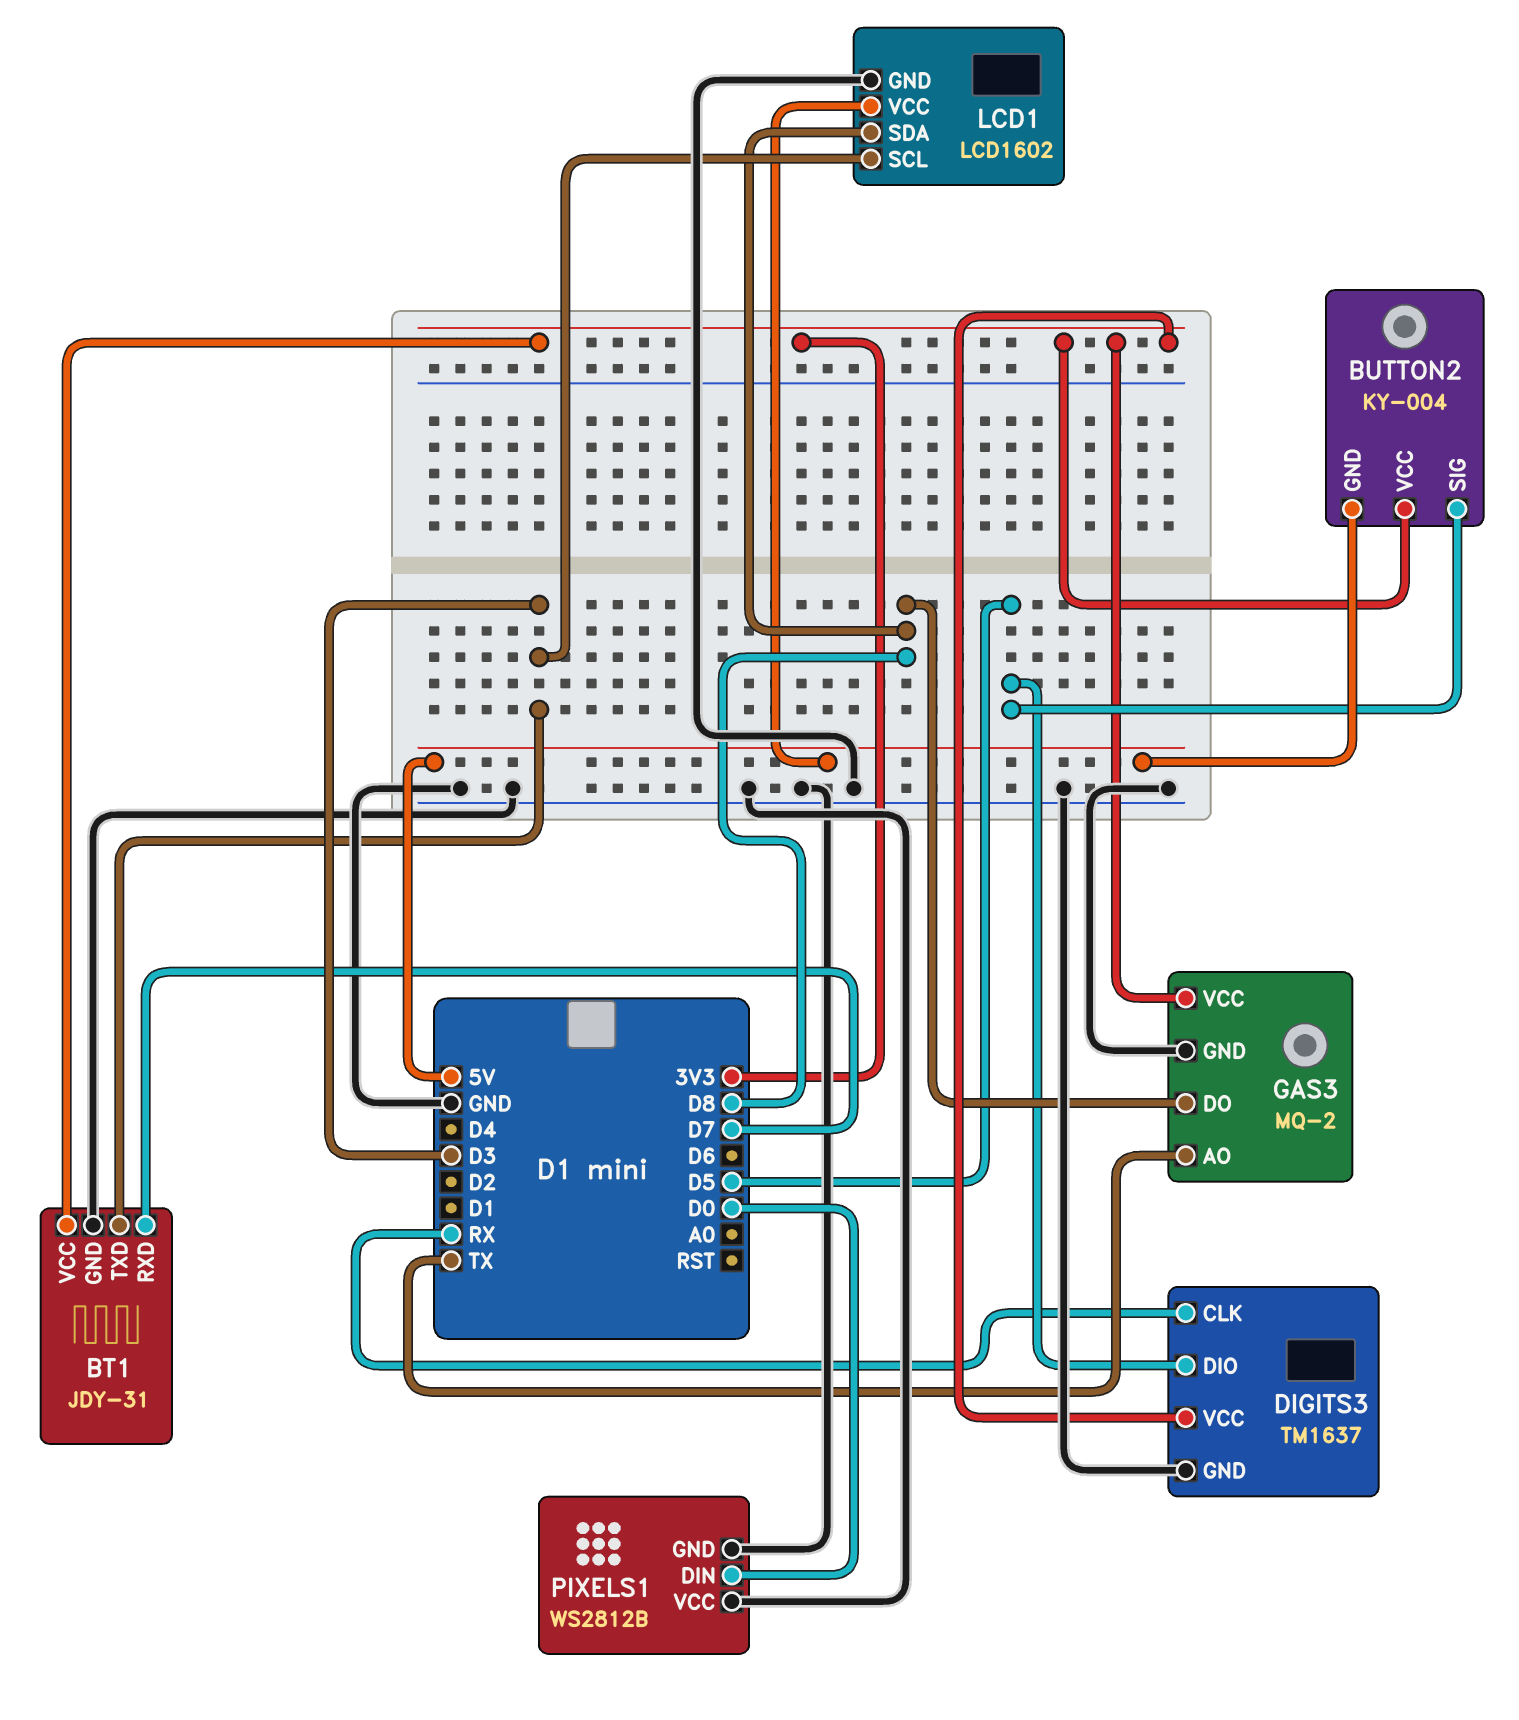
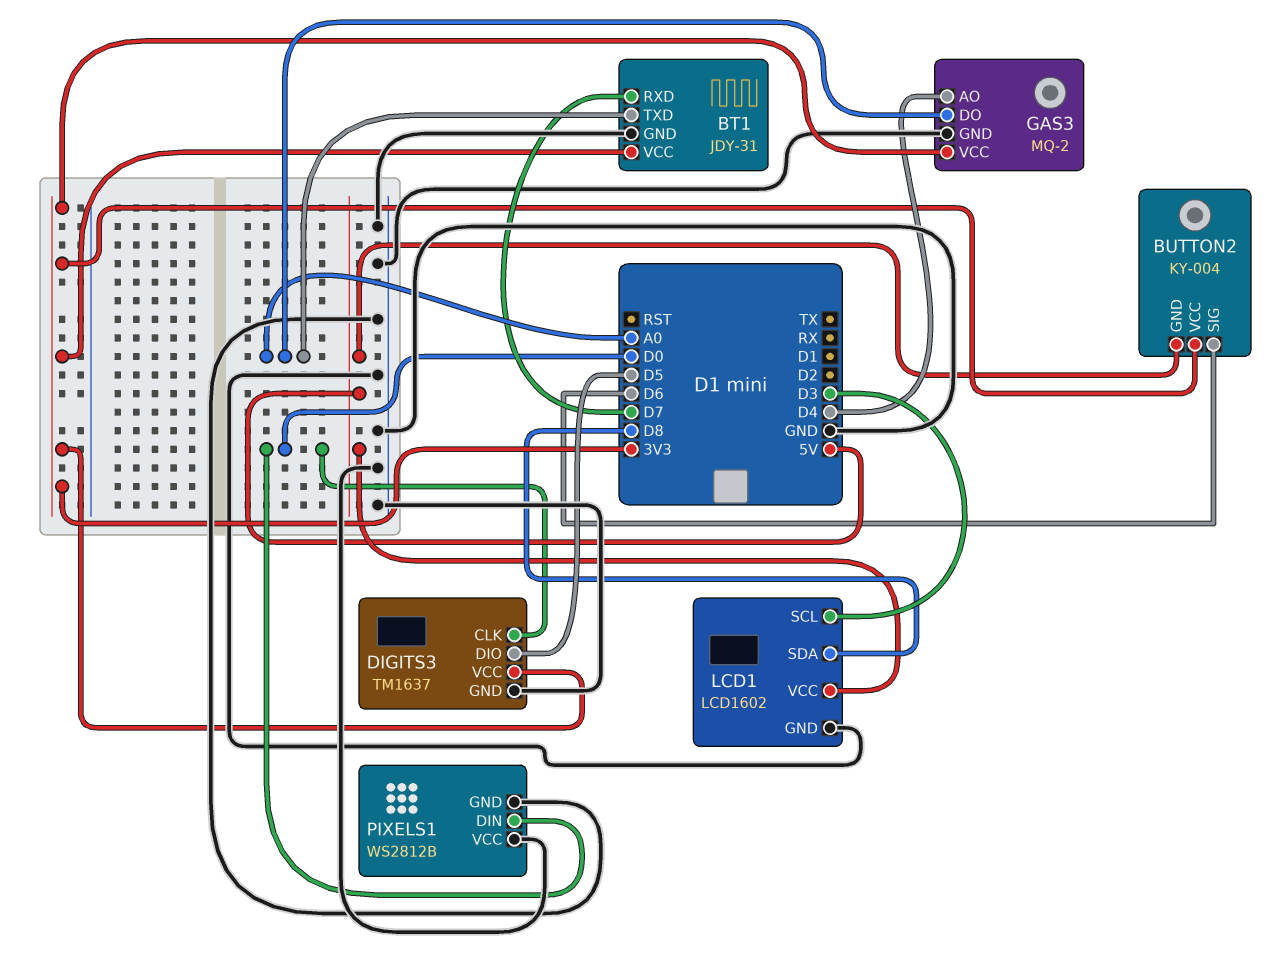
BT1 pin TXD: D3 -> A0
BUTTON2 pin SIG: D5 -> D6
DIGITS3 pin CLK: RX -> D0
GAS3 pin AO: TX -> D4
GAS3 pin DO: D8 -> A0

